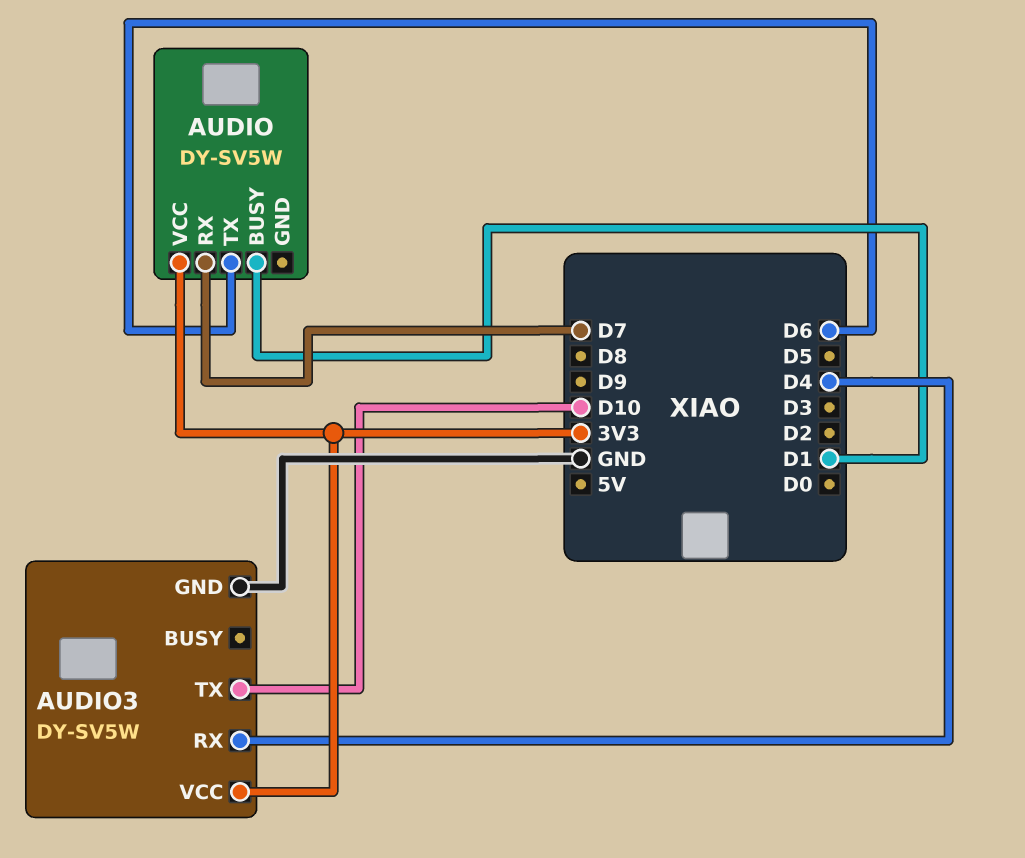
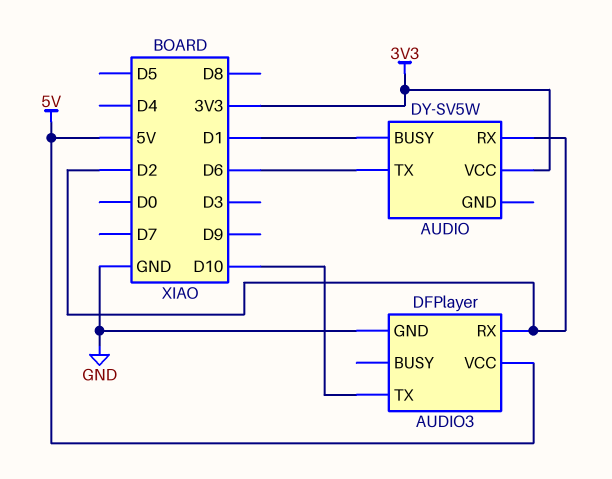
AUDIO pin RX: D7 -> D2
AUDIO3: DY-SV5W -> DFPlayer
AUDIO3 pin RX: D4 -> D2
AUDIO3 pin VCC: 3V3 -> 5V

